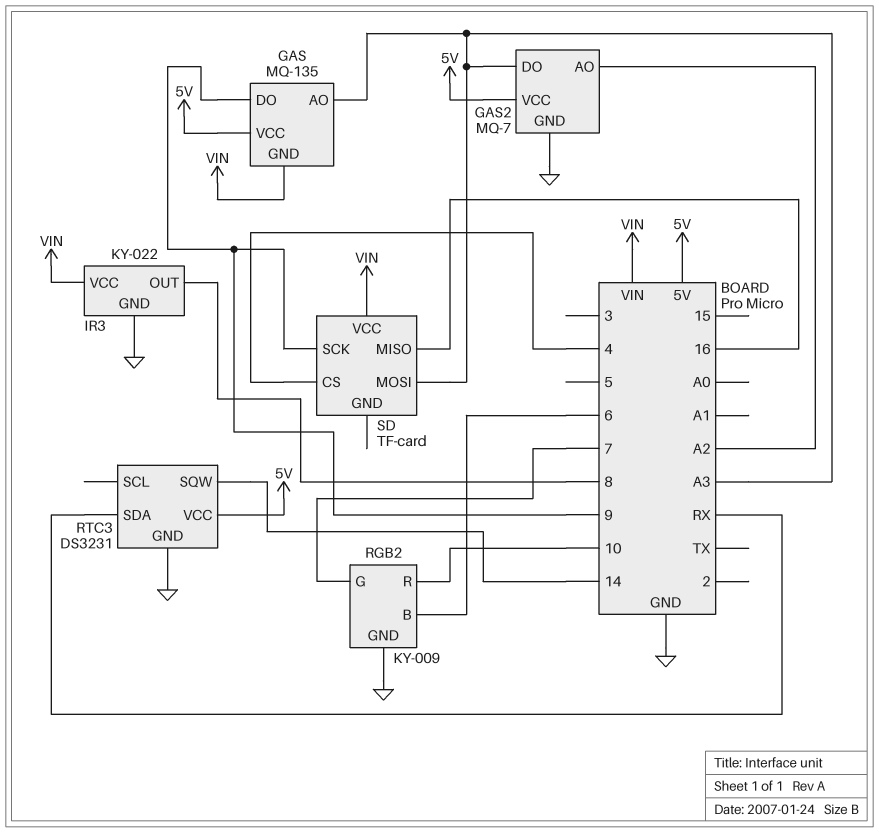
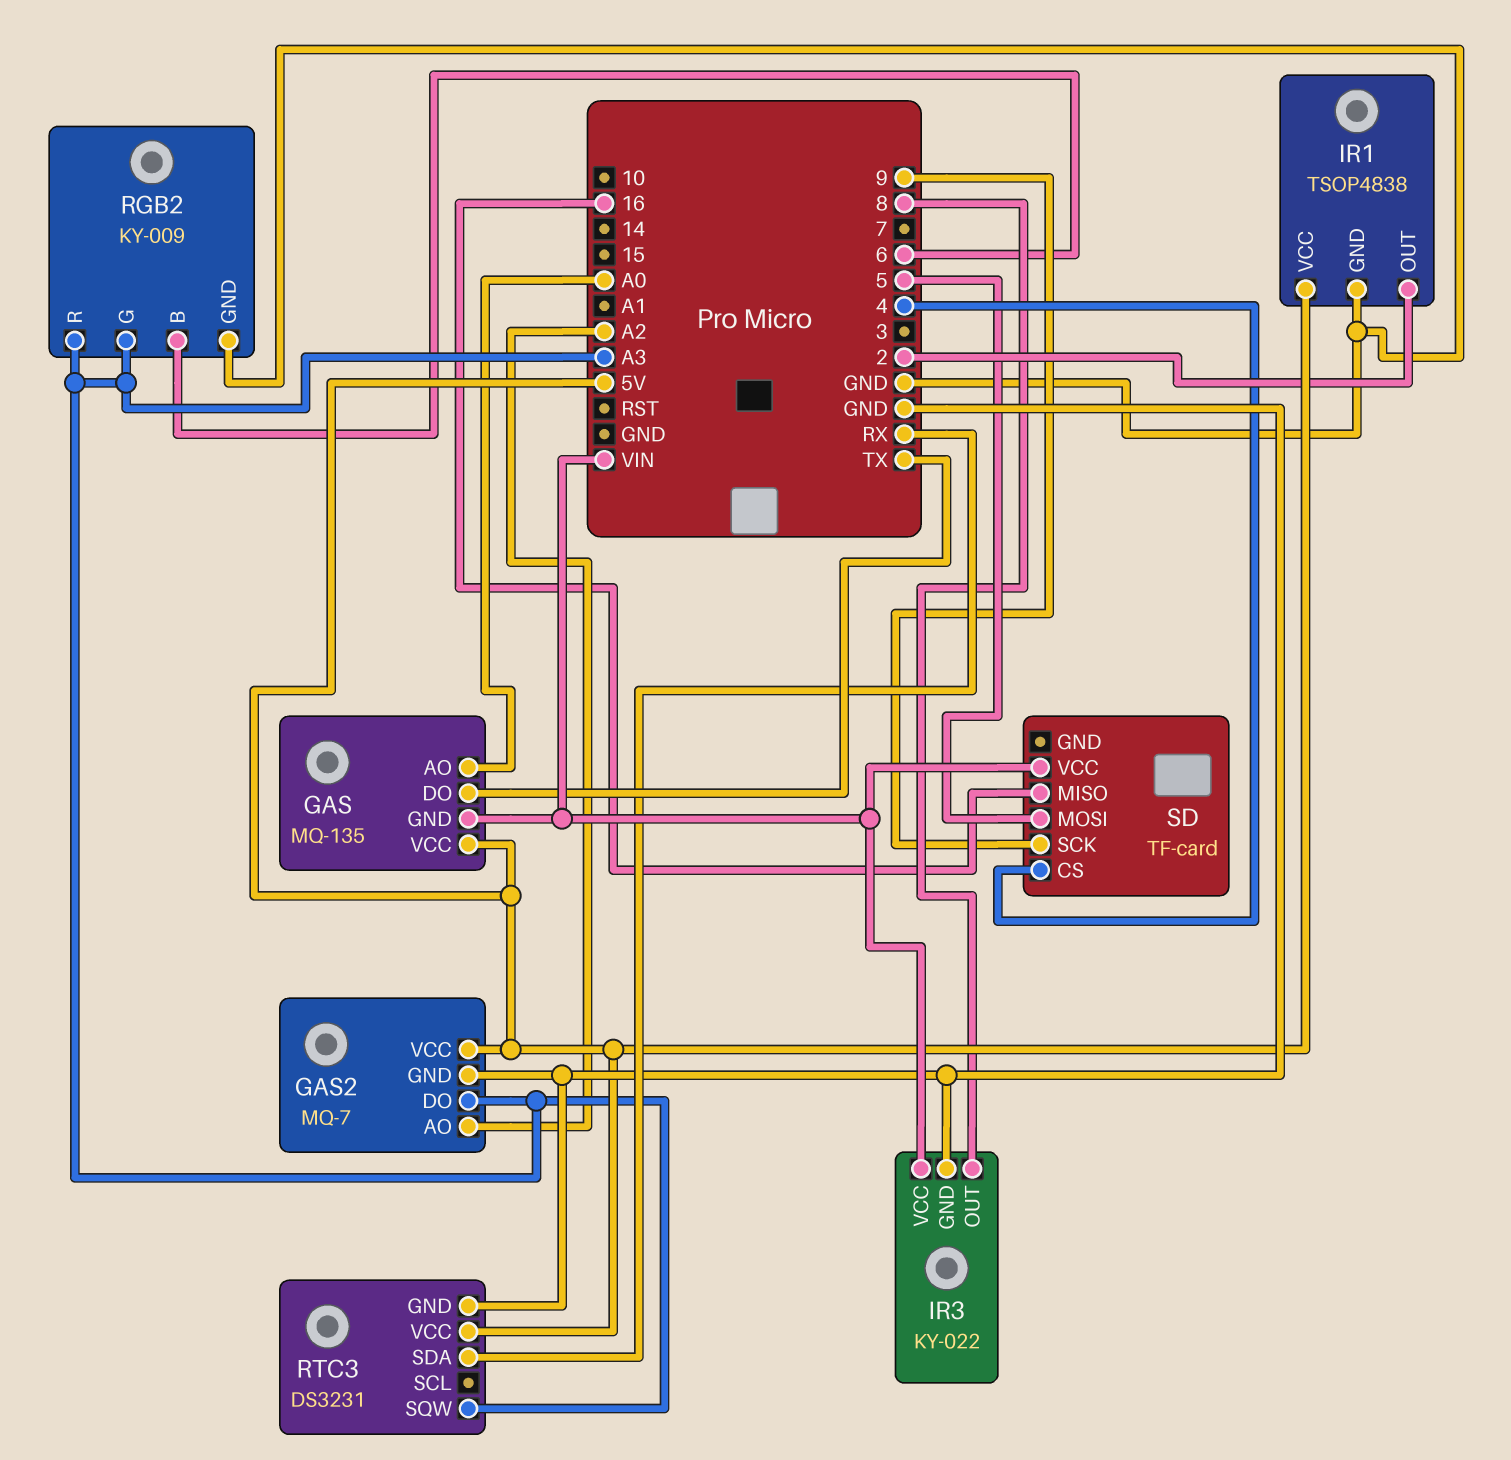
GAS pin AO: A3 -> A0
GAS pin DO: 9 -> TX
IR1: none -> TSOP4838
IR1 pin GND: none -> GND
IR1 pin OUT: none -> 2
IR1 pin VCC: none -> 5V
RGB2 pin G: 7 -> A3
RGB2 pin R: 10 -> A3
RTC3 pin SQW: 14 -> A3
SD pin MOSI: A3 -> 5

